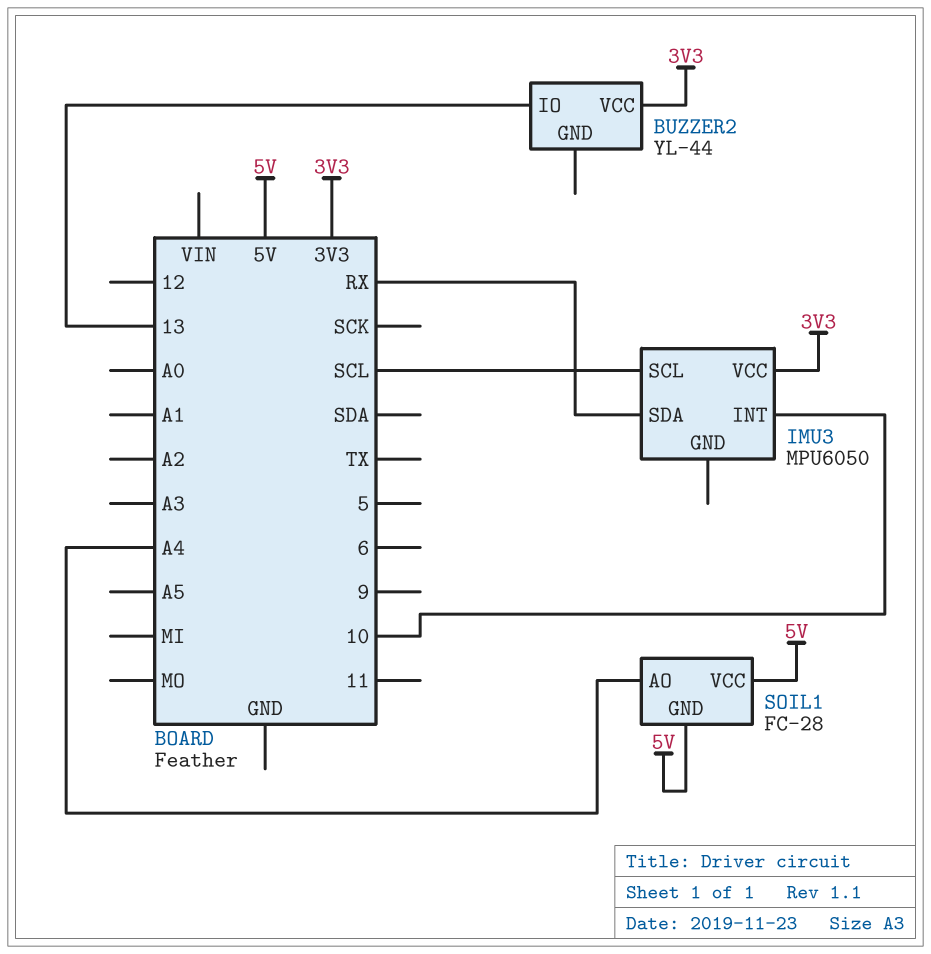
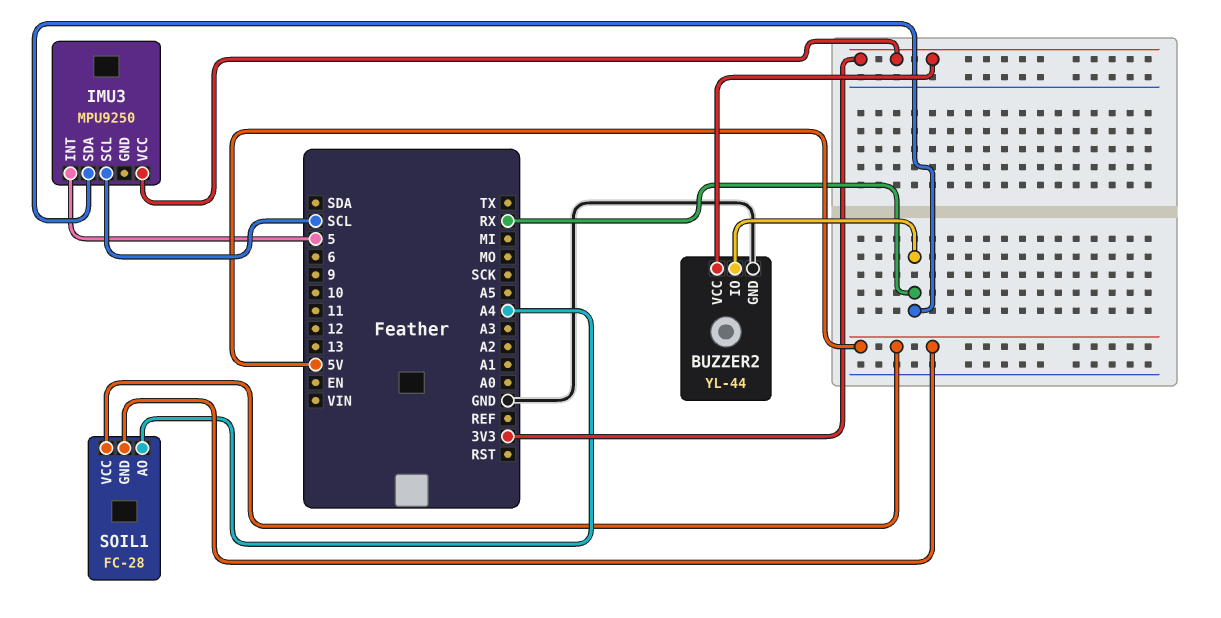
BUZZER2 pin GND: none -> GND
BUZZER2 pin IO: 13 -> RX
IMU3: MPU6050 -> MPU9250
IMU3 pin INT: 10 -> 5

